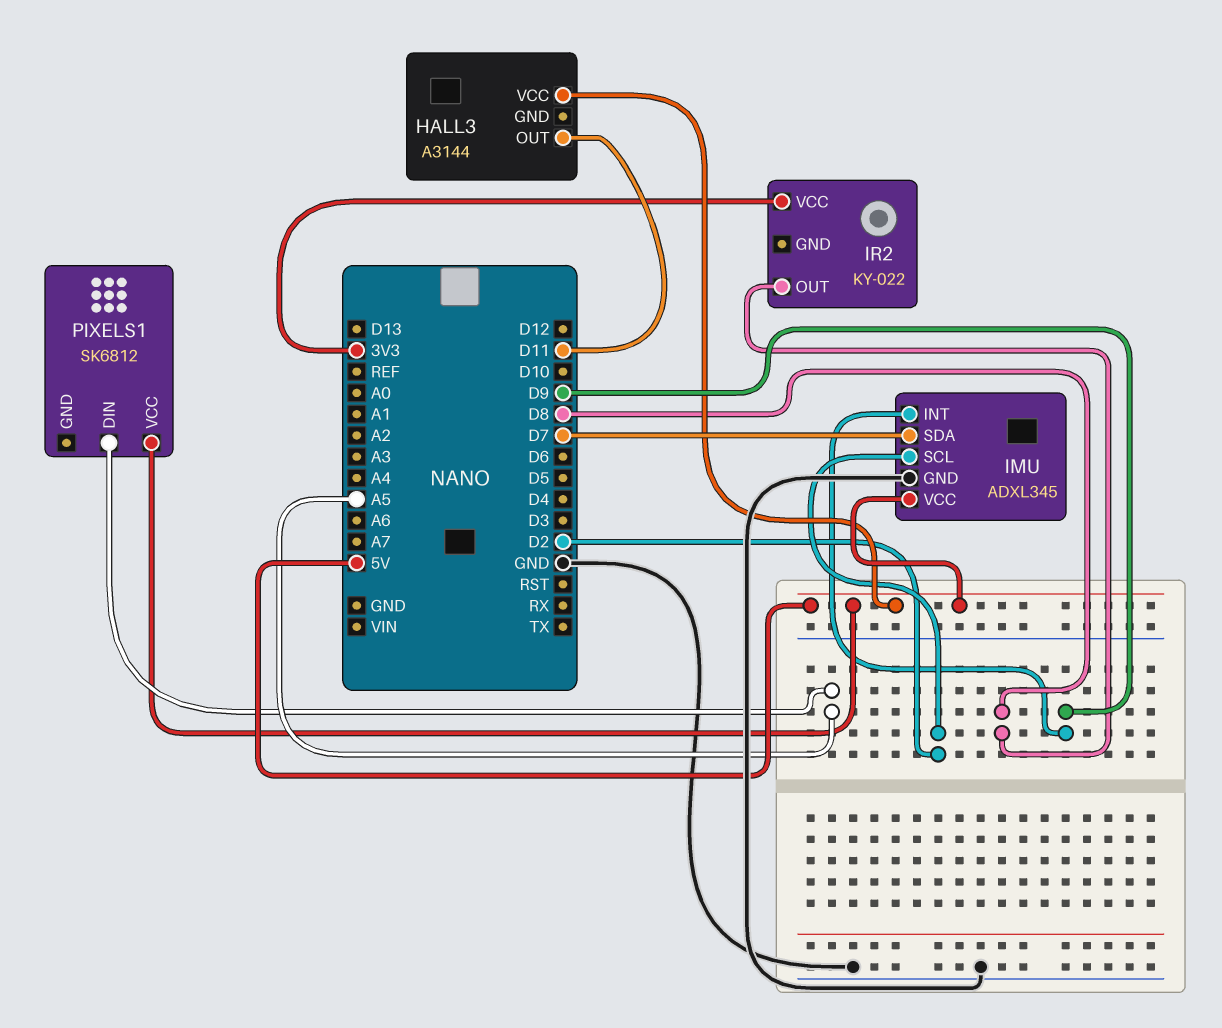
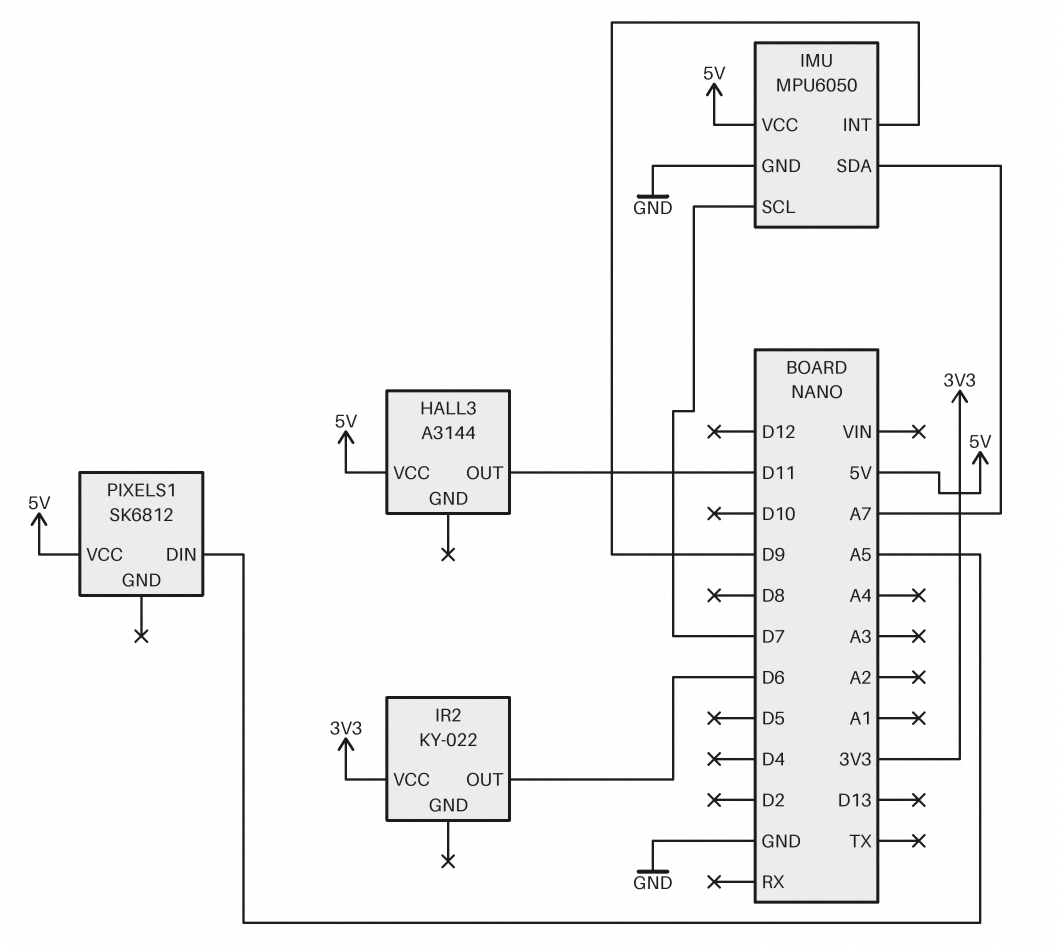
IMU: ADXL345 -> MPU6050
IMU pin SCL: D2 -> D7
IMU pin SDA: D7 -> A7
IR2 pin OUT: D8 -> D6

